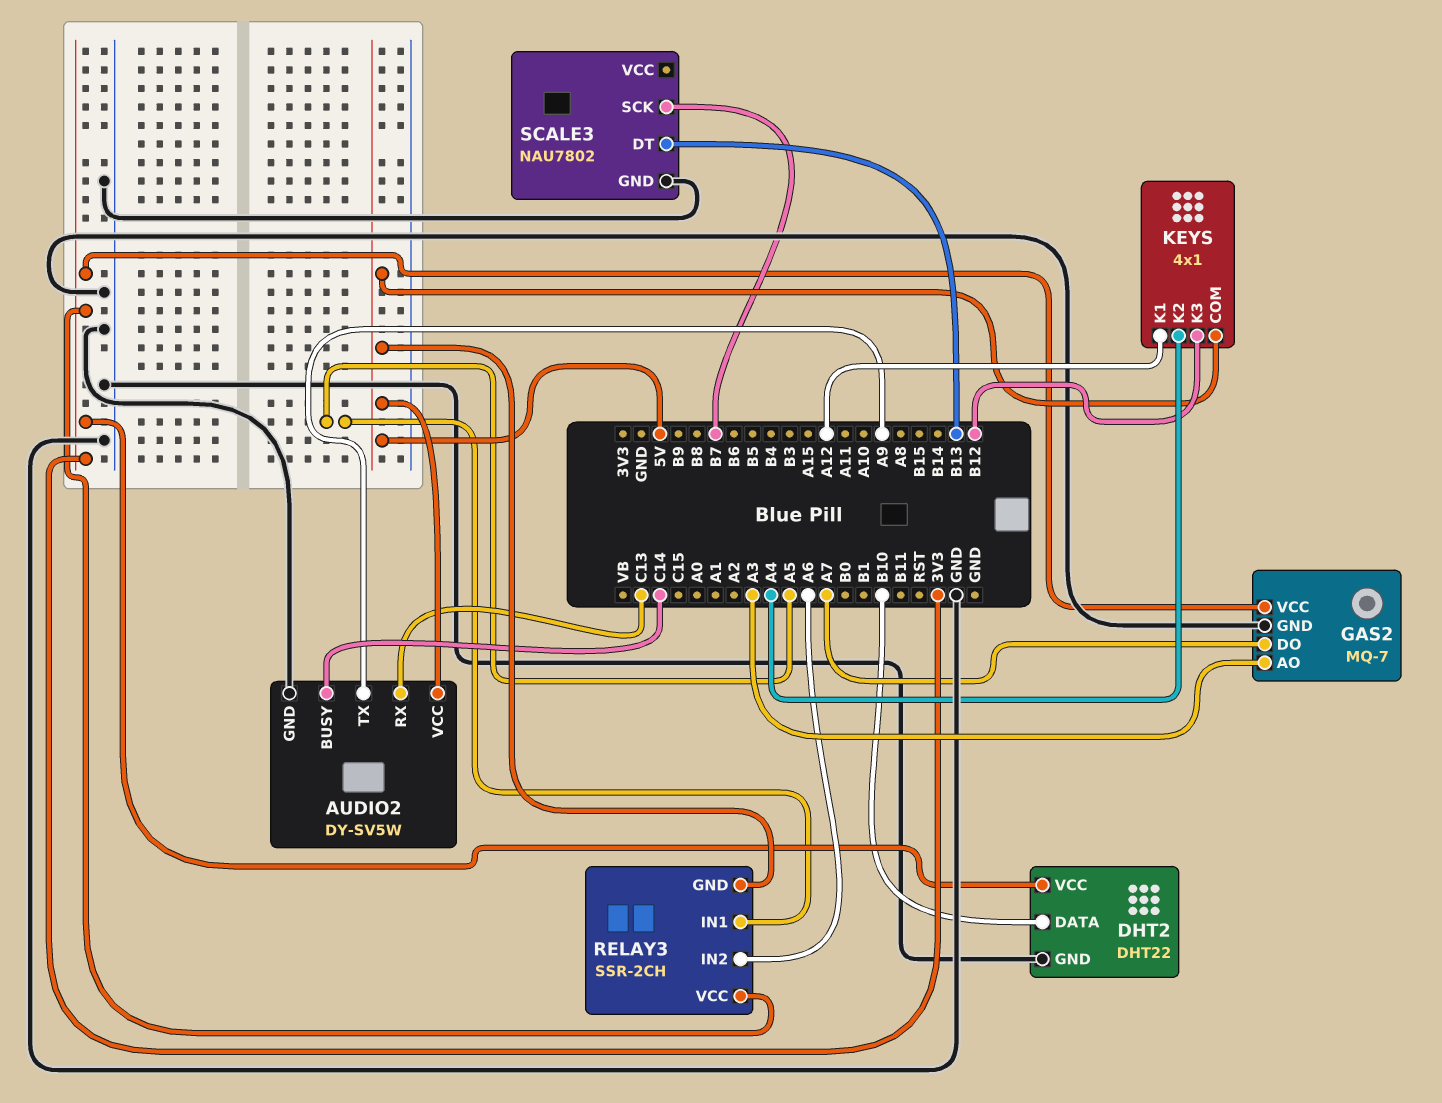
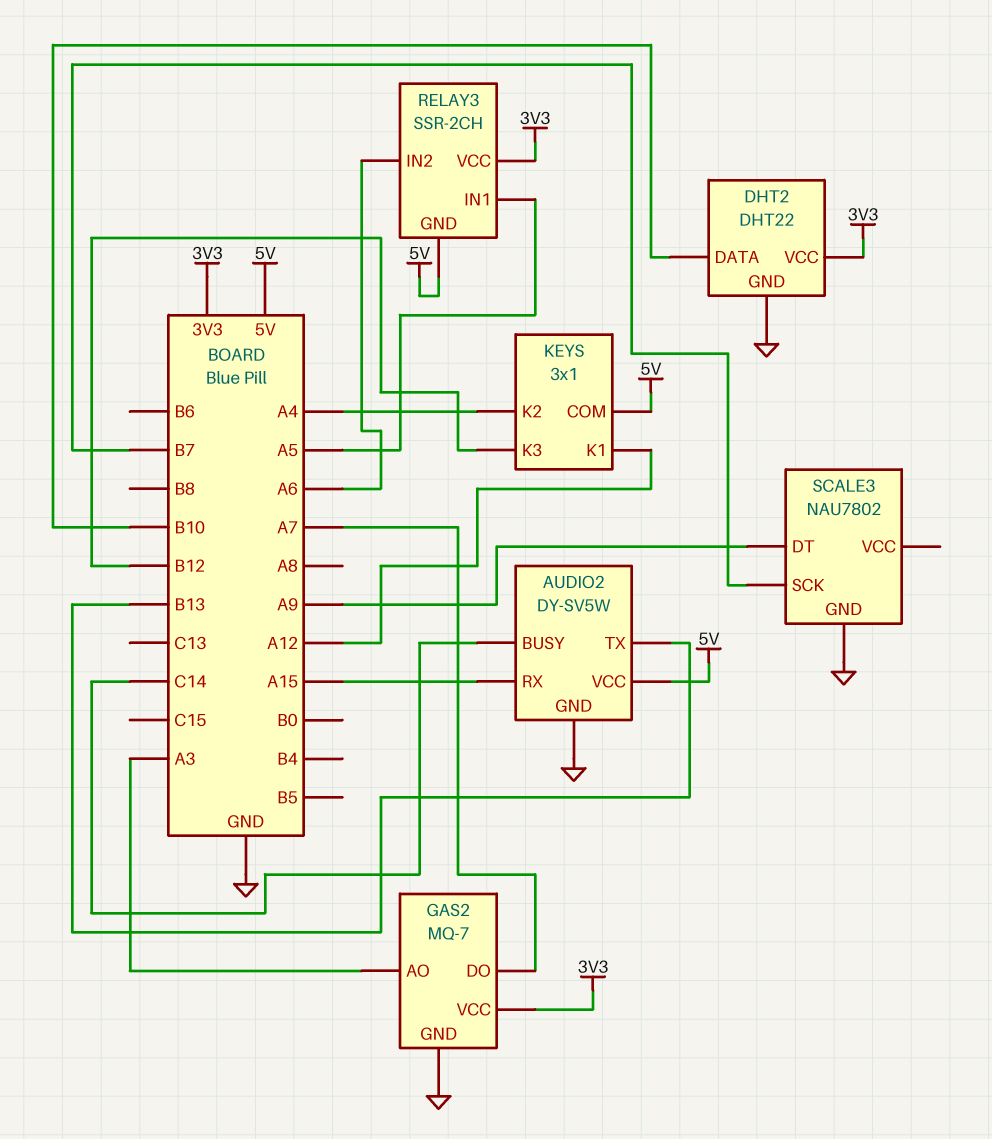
AUDIO2 pin RX: C13 -> A15
AUDIO2 pin TX: A9 -> B13
KEYS: 4x1 -> 3x1
SCALE3 pin DT: B13 -> A9

